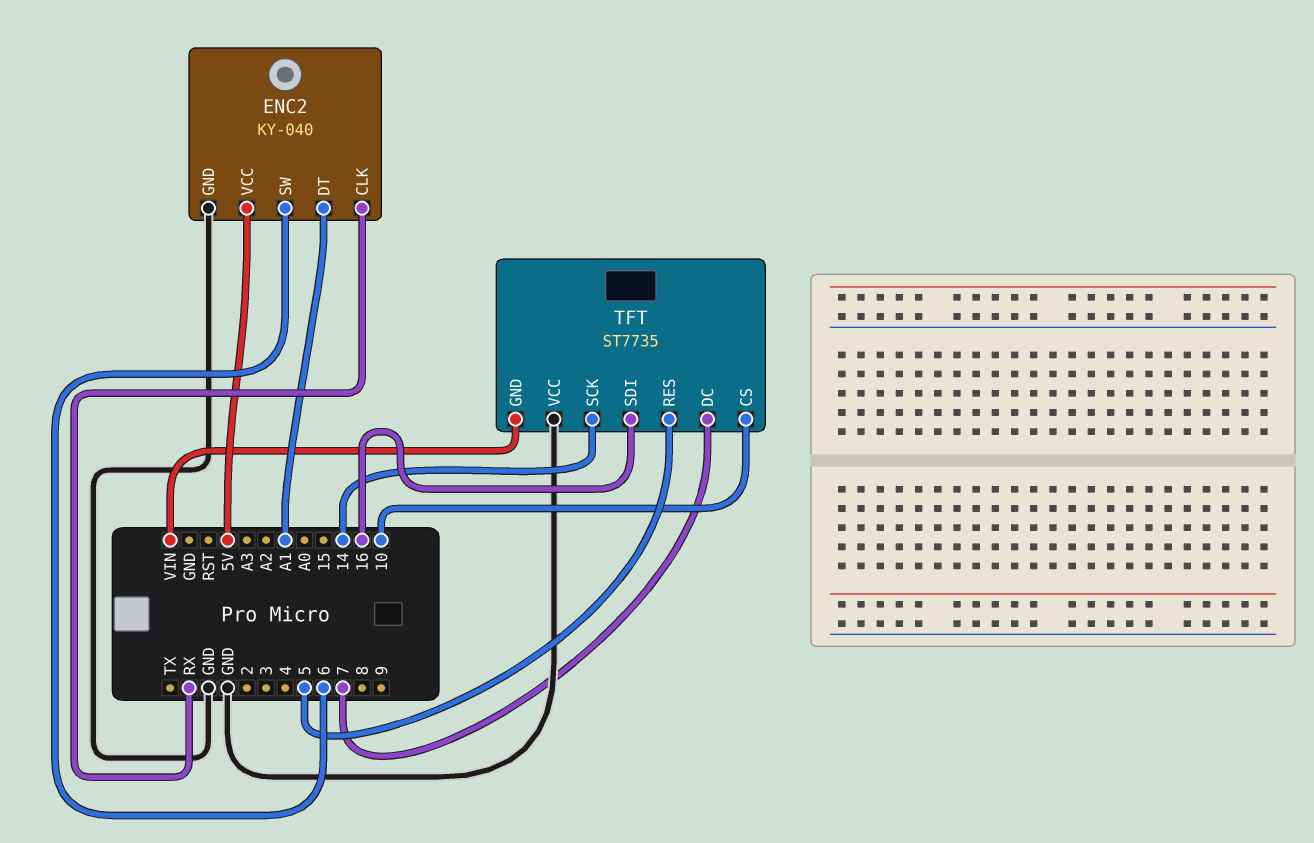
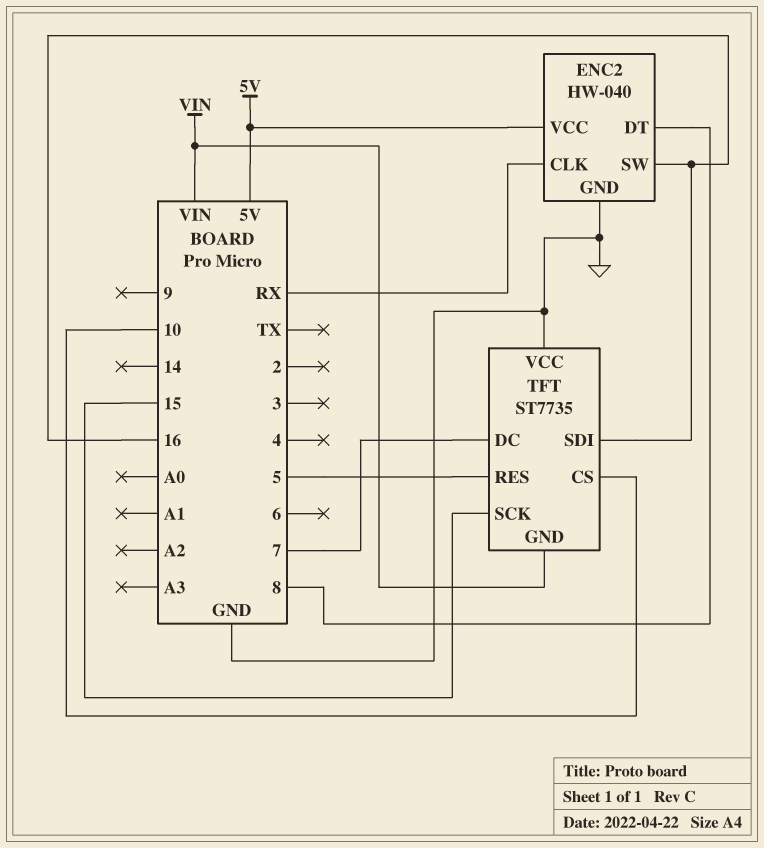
ENC2: KY-040 -> HW-040
ENC2 pin DT: A1 -> 8
ENC2 pin SW: 6 -> 16
TFT pin SCK: 14 -> 15

